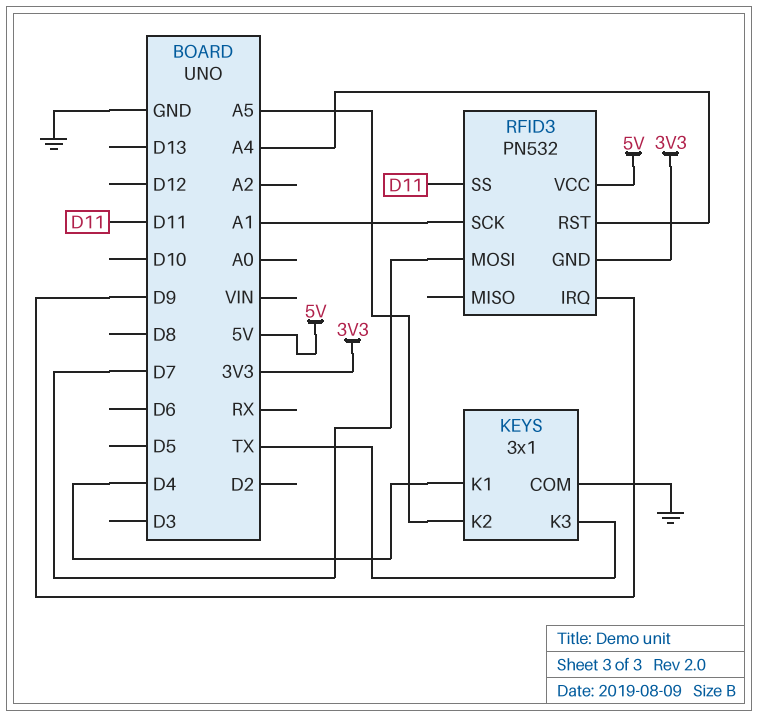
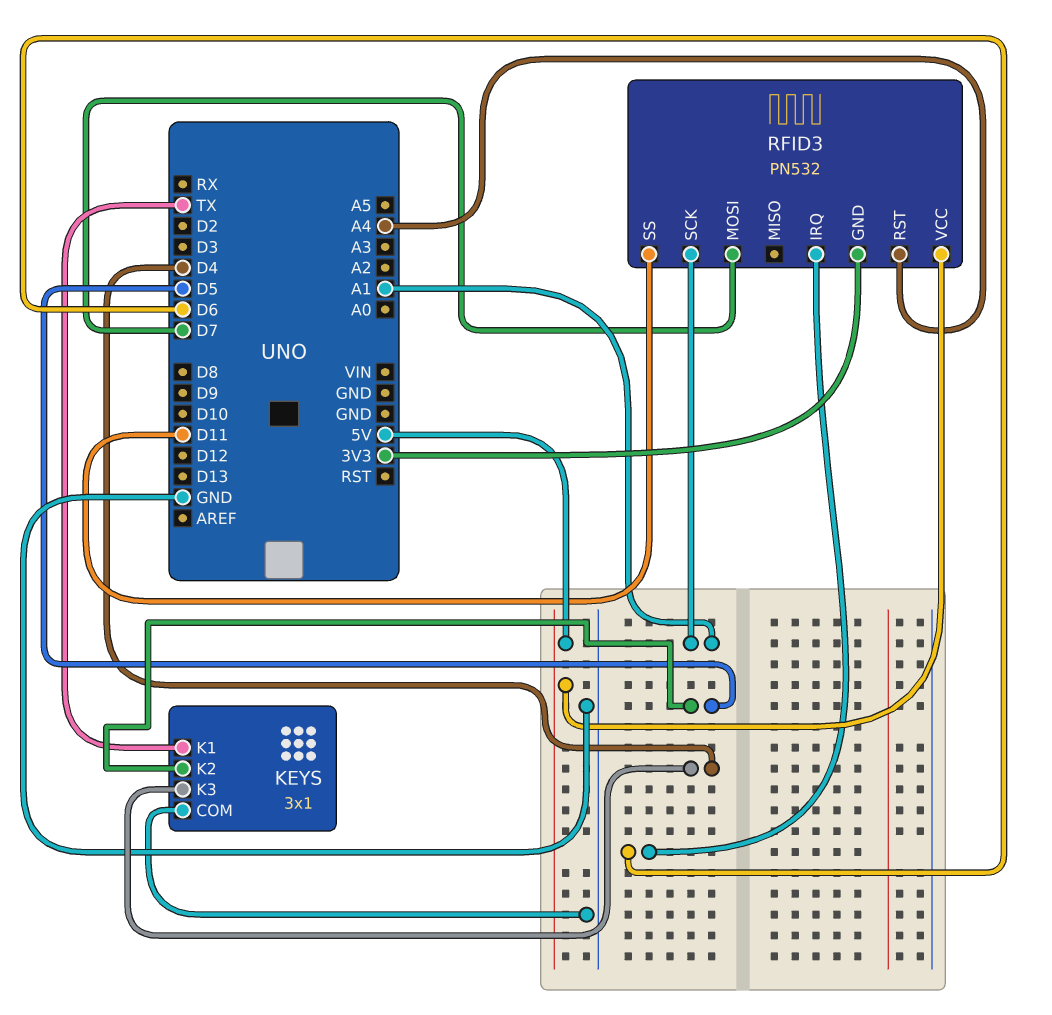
KEYS pin K1: D4 -> TX
KEYS pin K2: A5 -> D5
KEYS pin K3: TX -> D4
RFID3 pin IRQ: D9 -> D6

